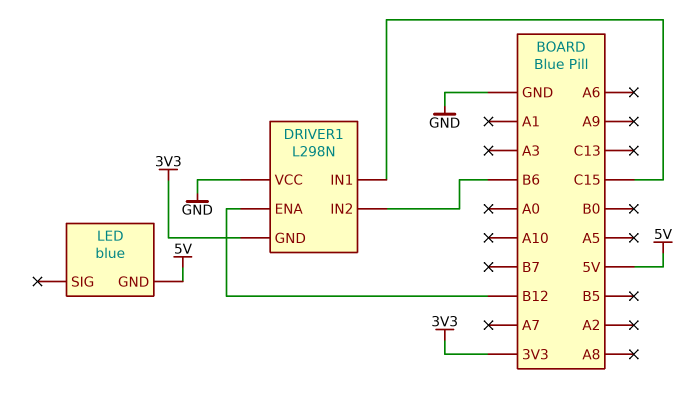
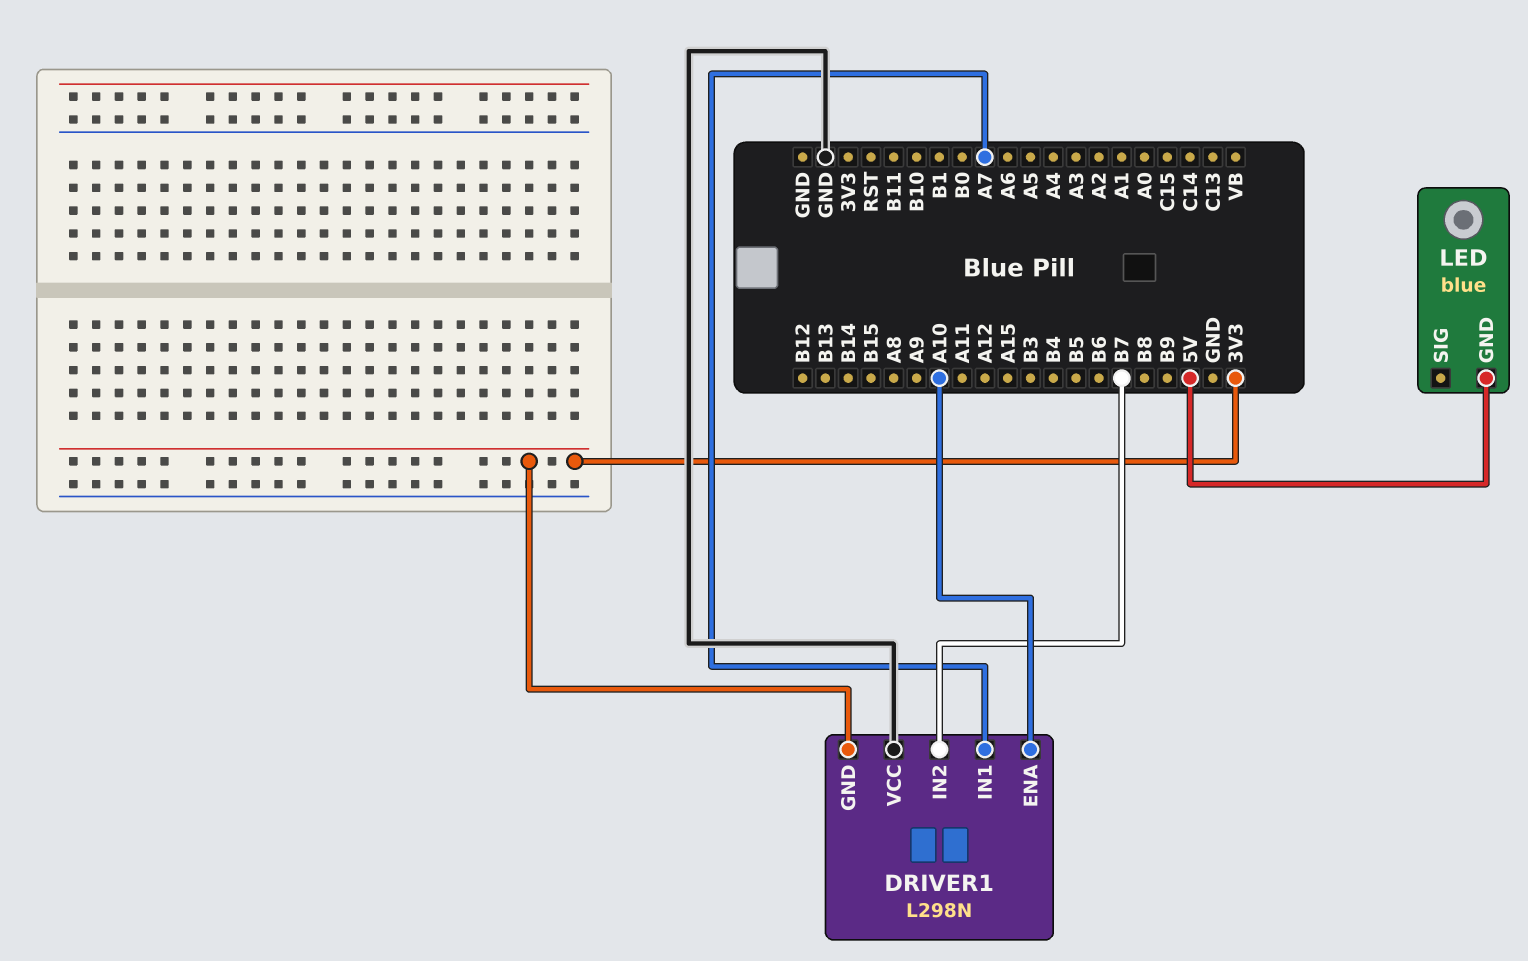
DRIVER1 pin ENA: B12 -> A10
DRIVER1 pin IN1: C15 -> A7
DRIVER1 pin IN2: B6 -> B7

